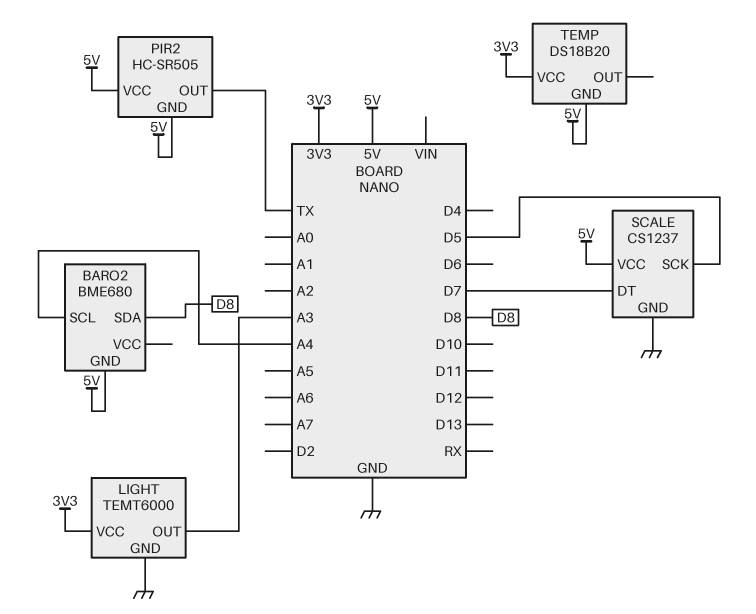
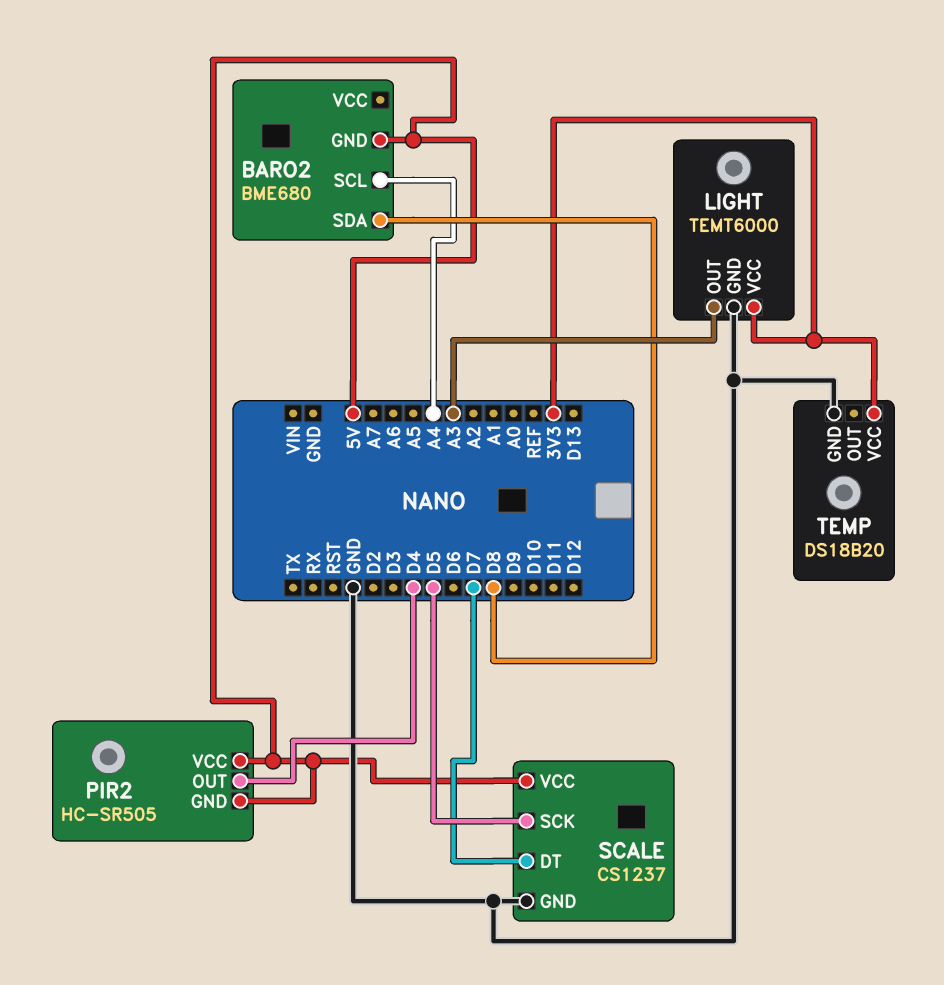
PIR2 pin OUT: TX -> D4
TEMP pin GND: 5V -> GND

